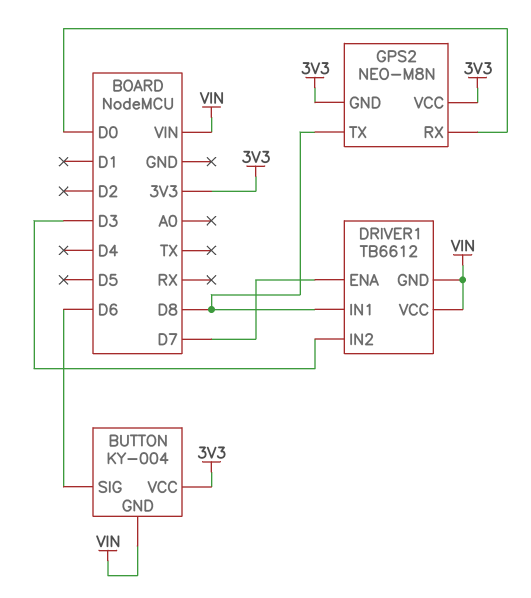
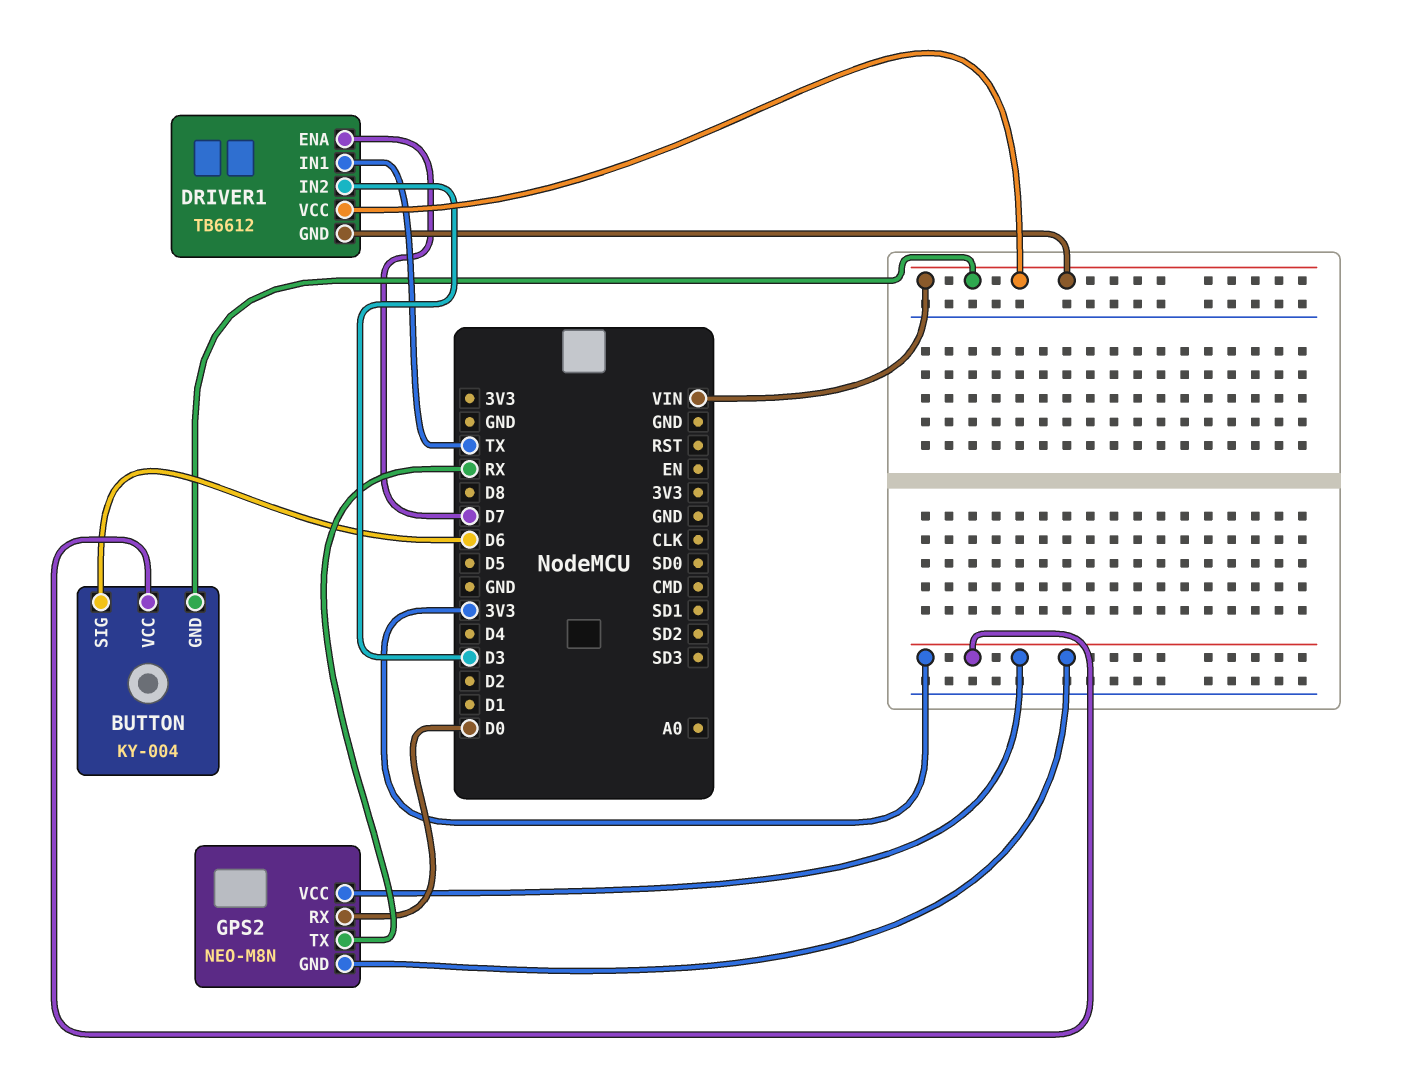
DRIVER1 pin IN1: D8 -> TX
GPS2 pin TX: D8 -> RX

